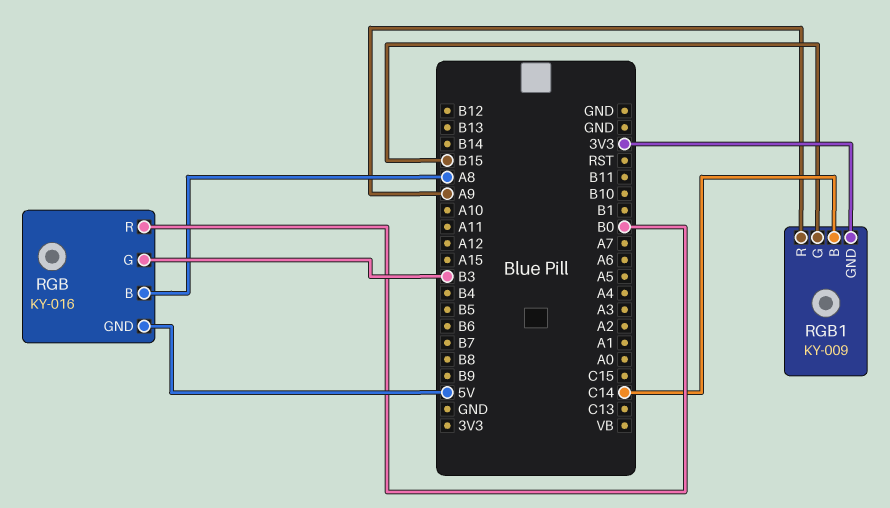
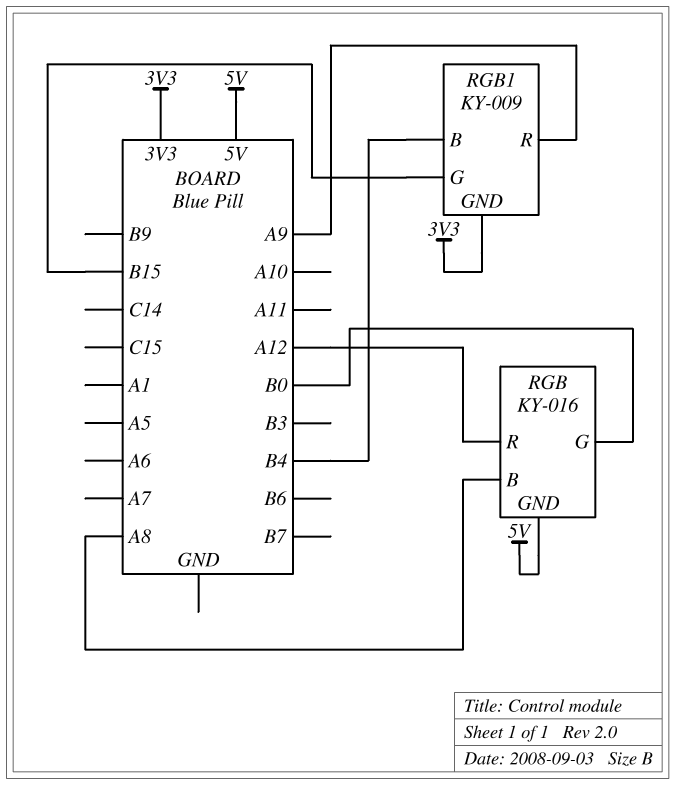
RGB pin G: B3 -> B0
RGB pin R: B0 -> A12
RGB1 pin B: C14 -> B4

